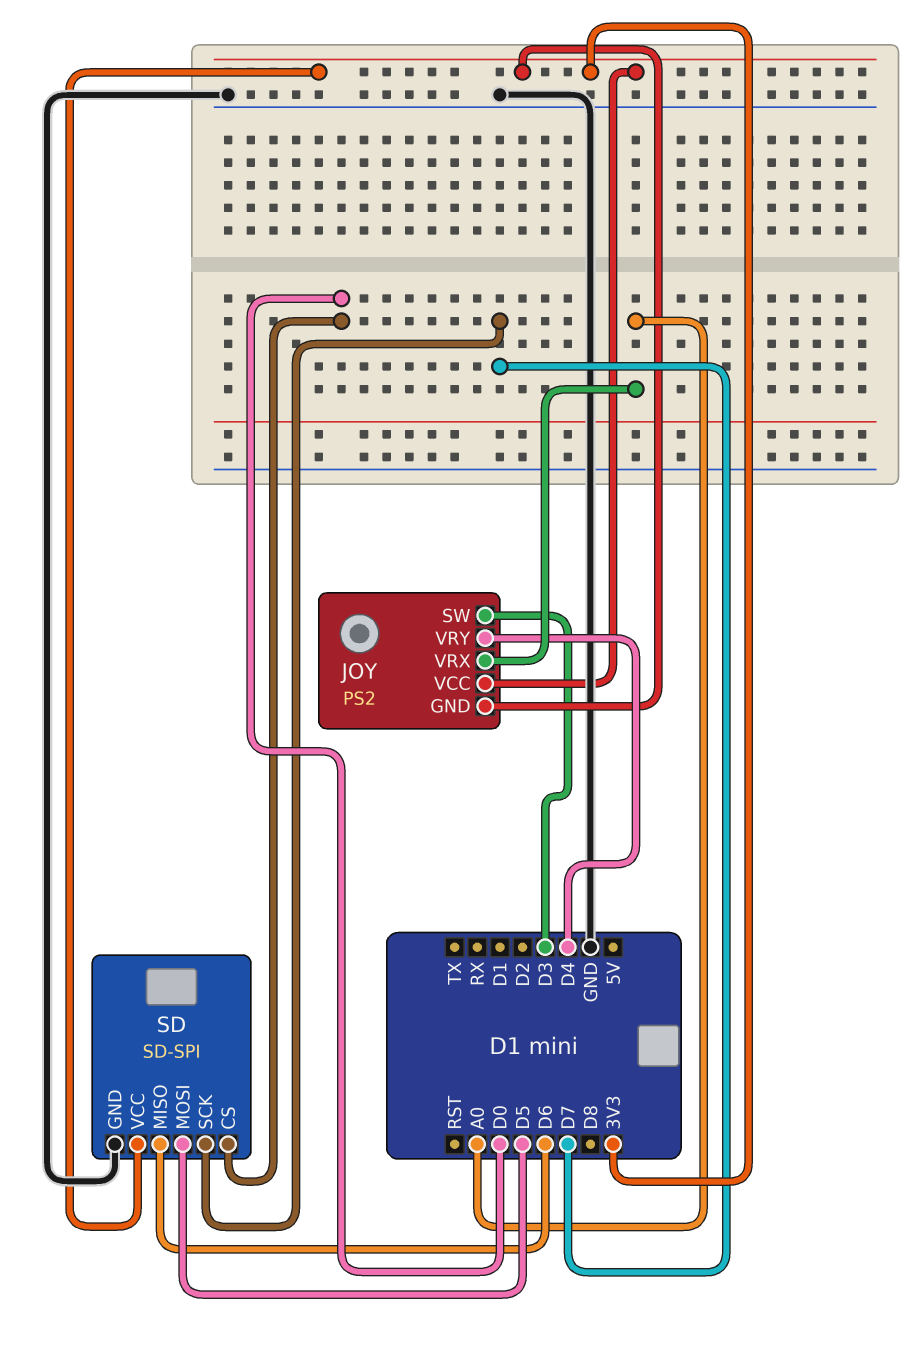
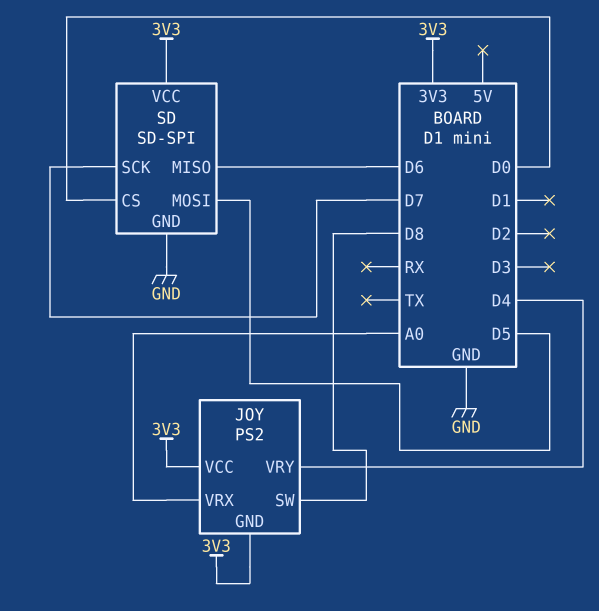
JOY pin SW: D3 -> D8

